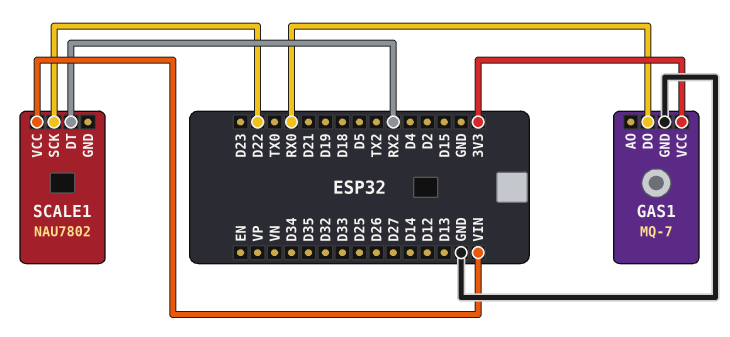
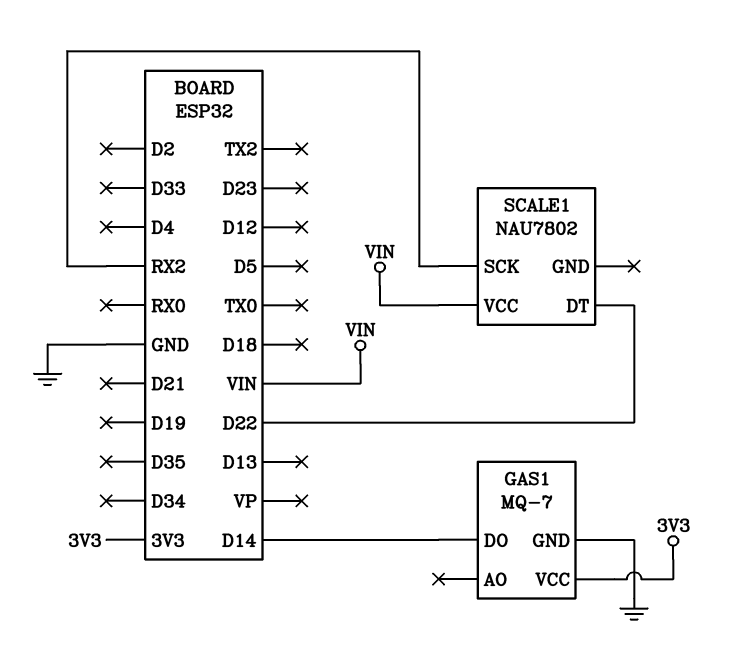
GAS1 pin DO: RX0 -> D14
SCALE1 pin DT: RX2 -> D22
SCALE1 pin SCK: D22 -> RX2

